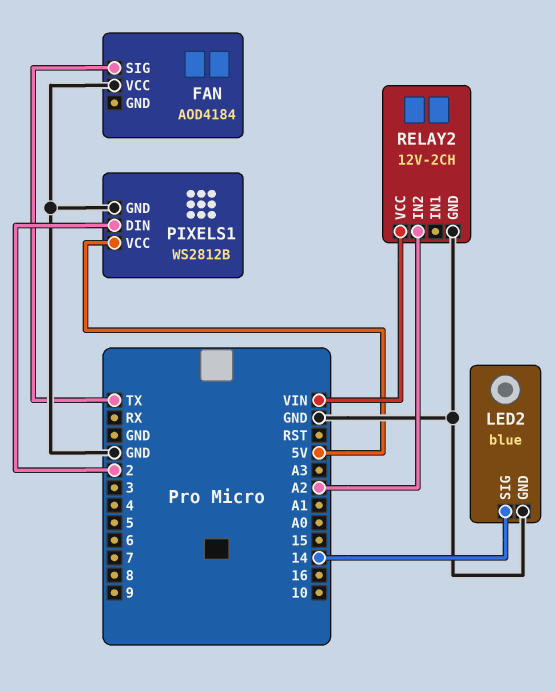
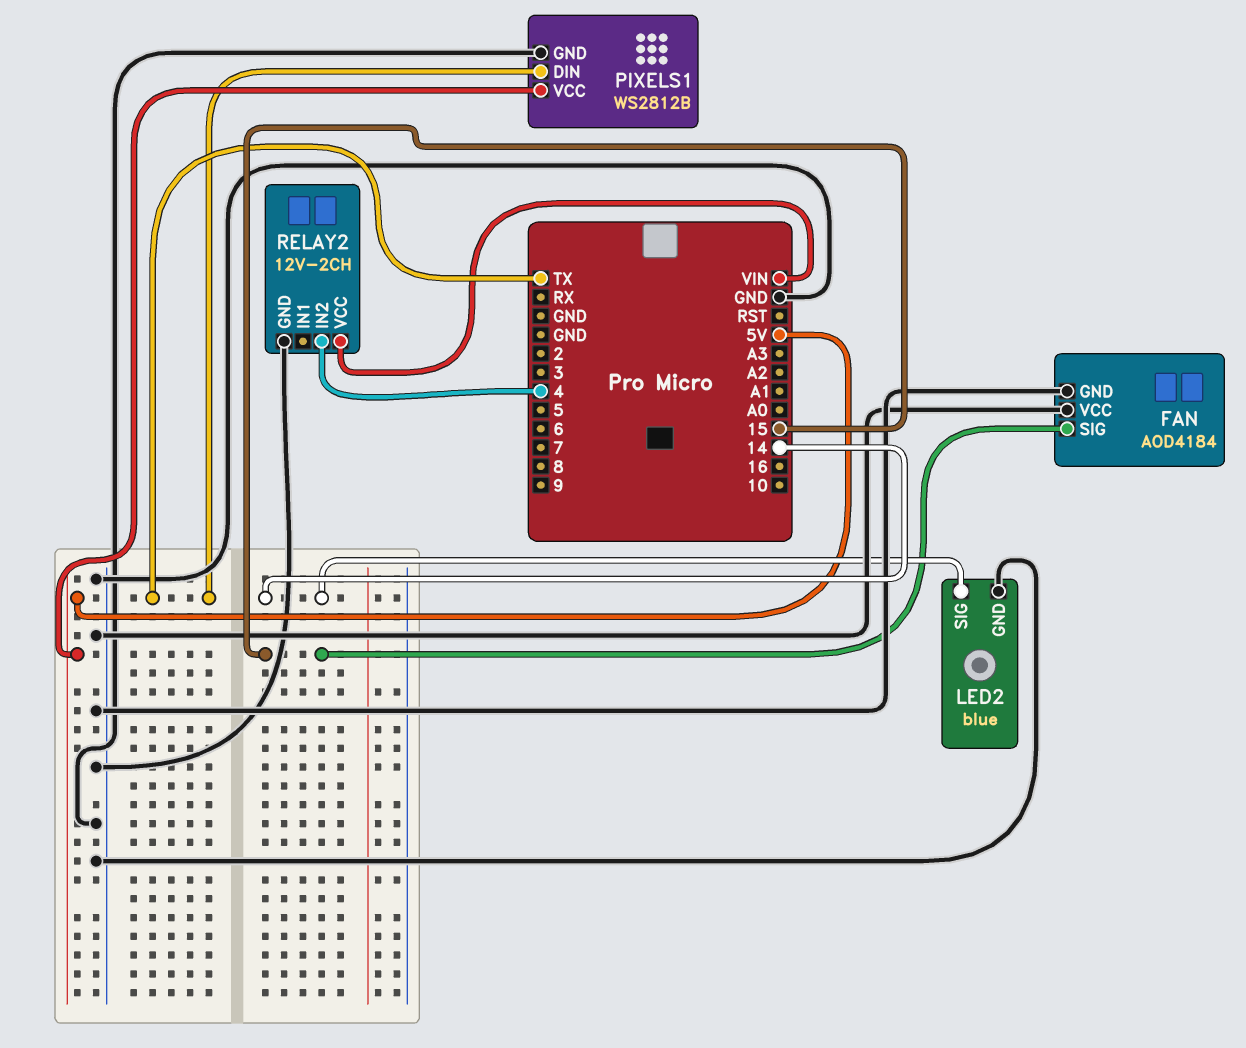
FAN pin GND: none -> GND
FAN pin SIG: TX -> 15
PIXELS1 pin DIN: 2 -> TX
RELAY2 pin IN2: A2 -> 4

